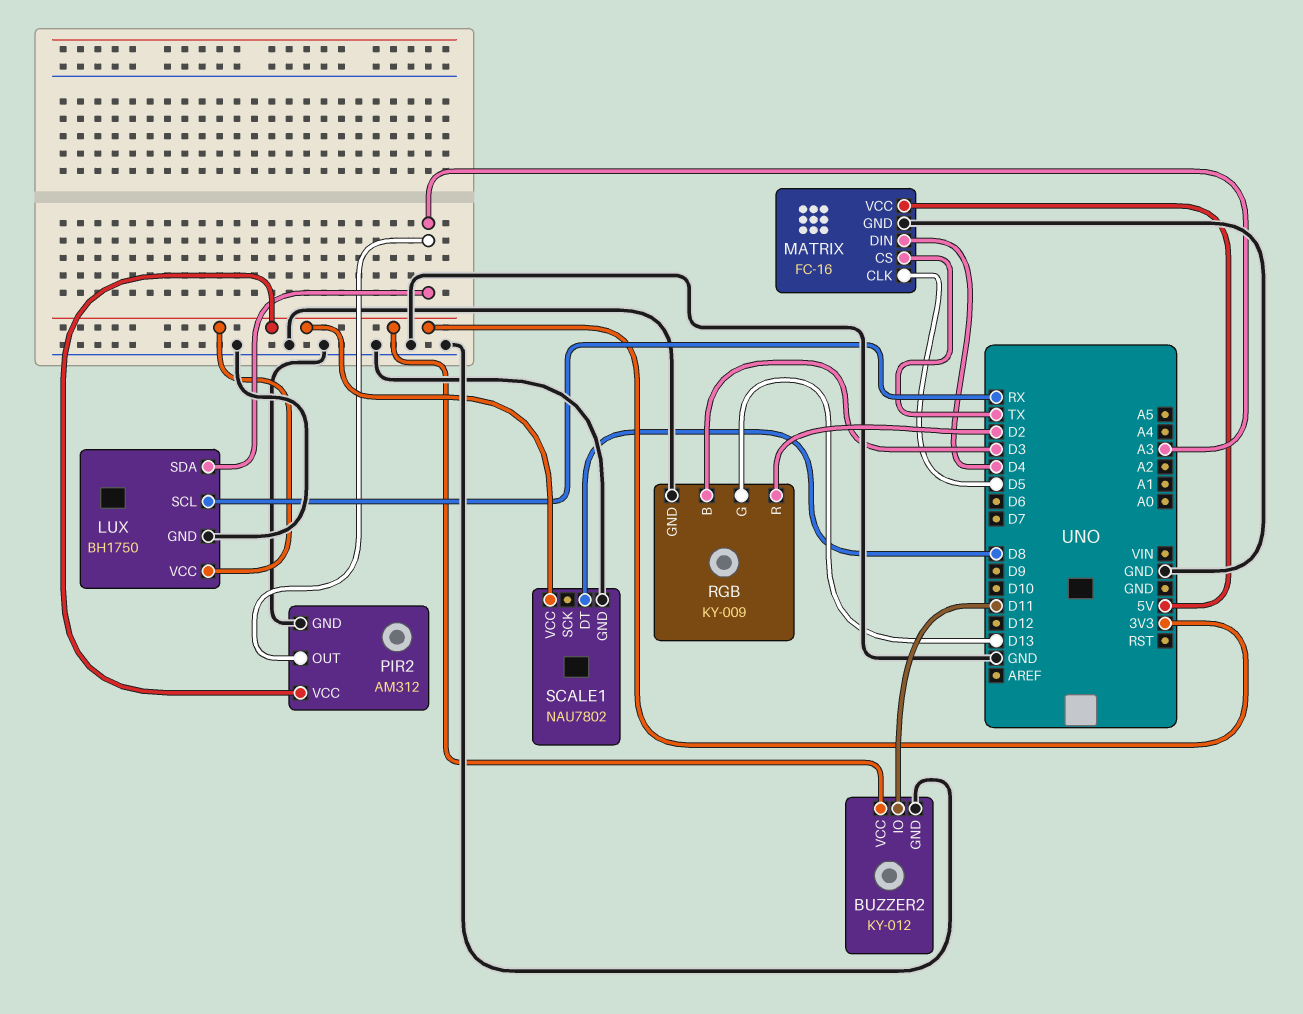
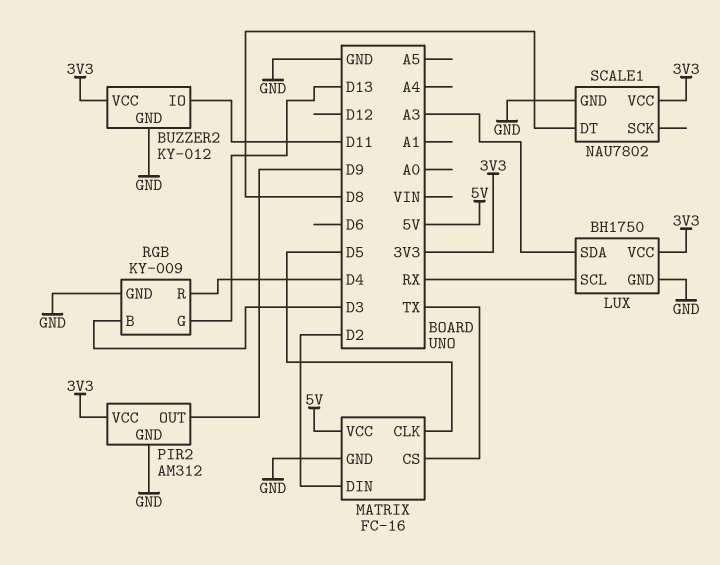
MATRIX pin DIN: D4 -> D2
PIR2 pin OUT: A3 -> D9
RGB pin R: D2 -> D4

